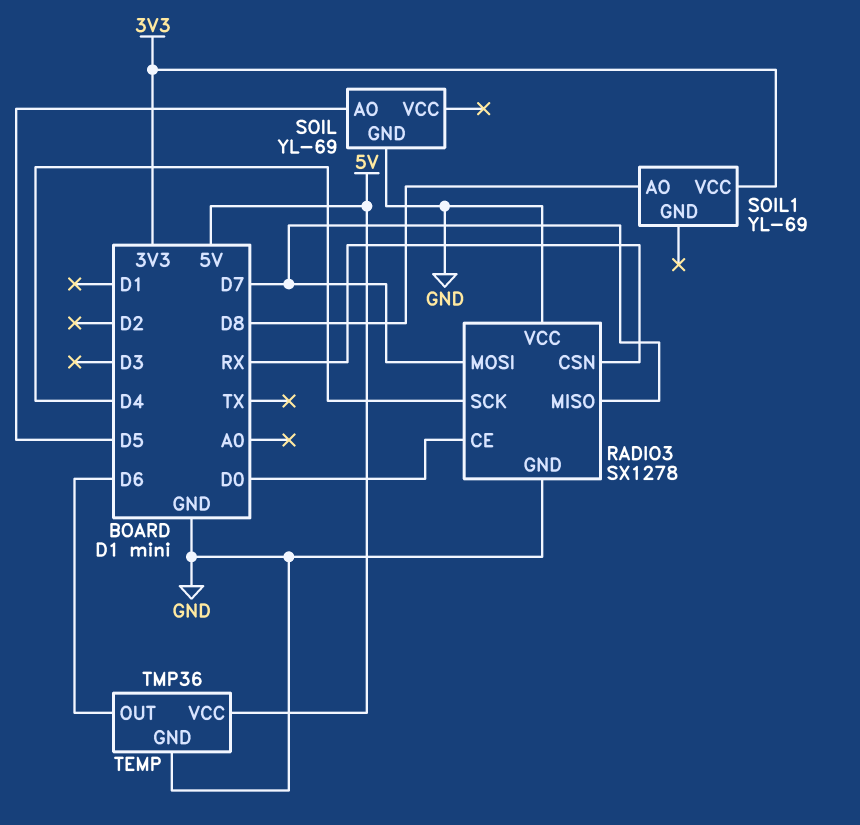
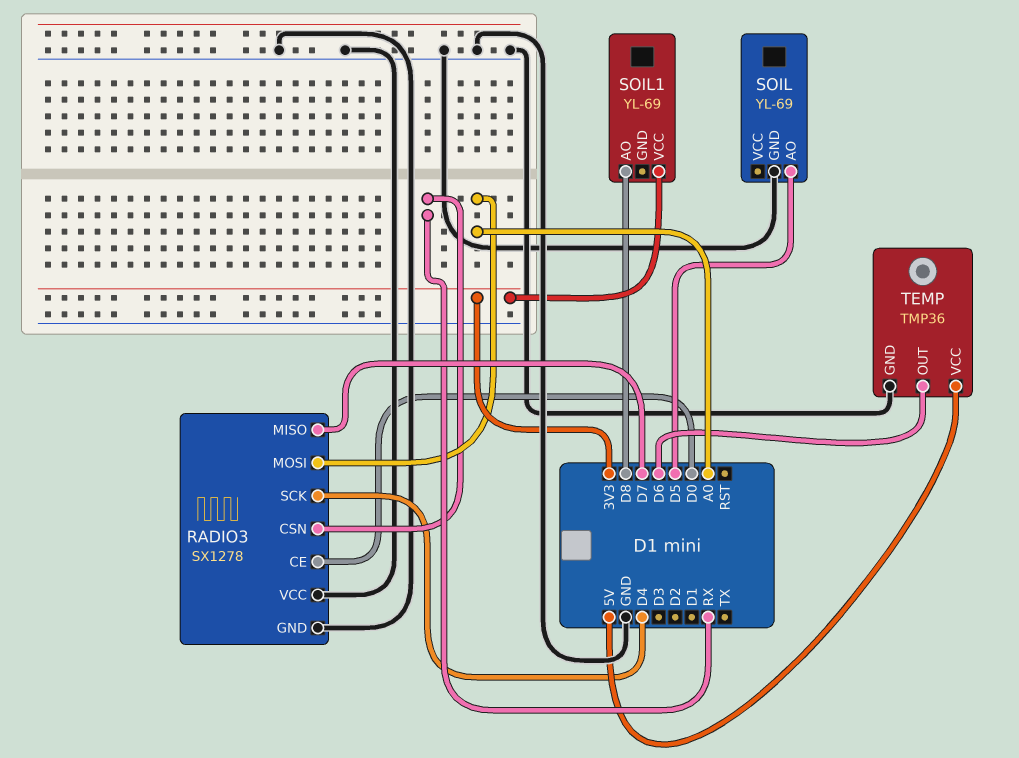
RADIO3 pin MOSI: D7 -> A0

